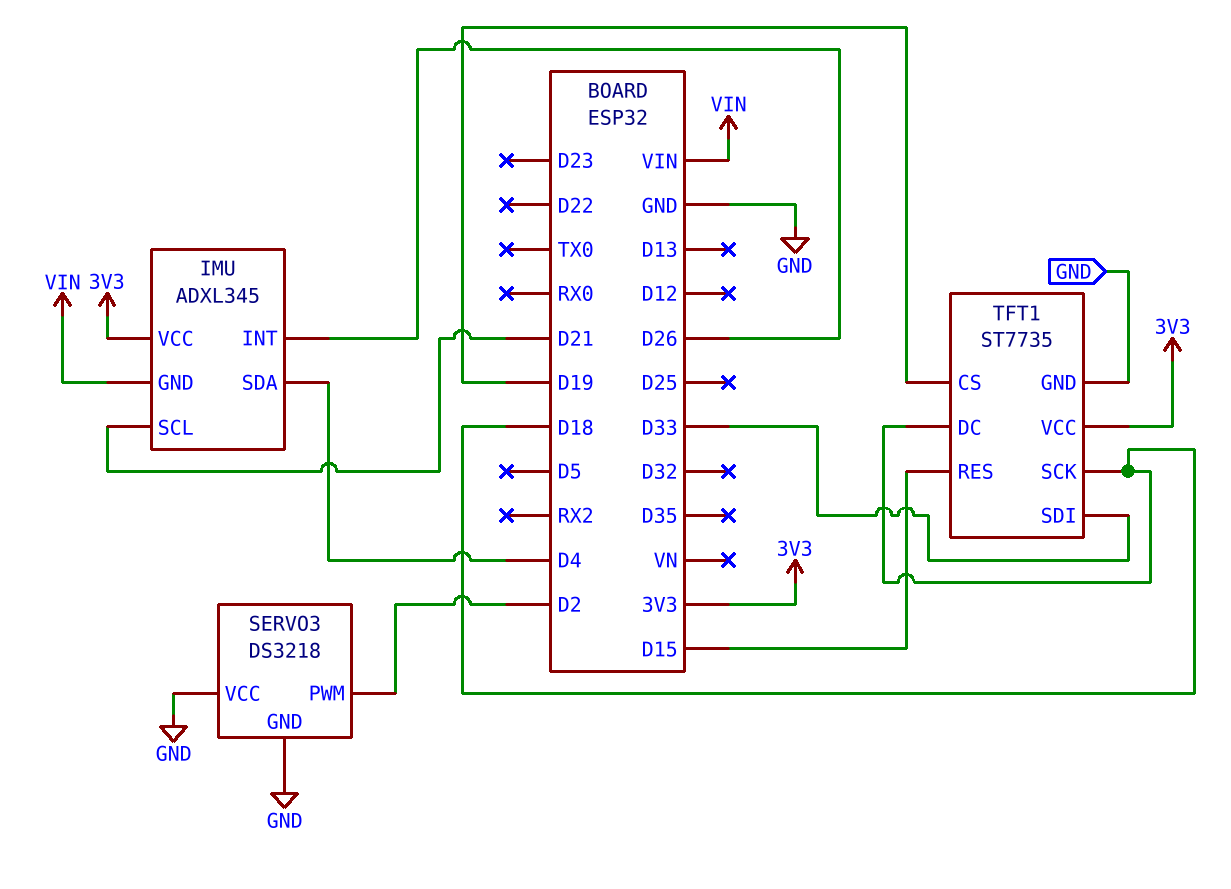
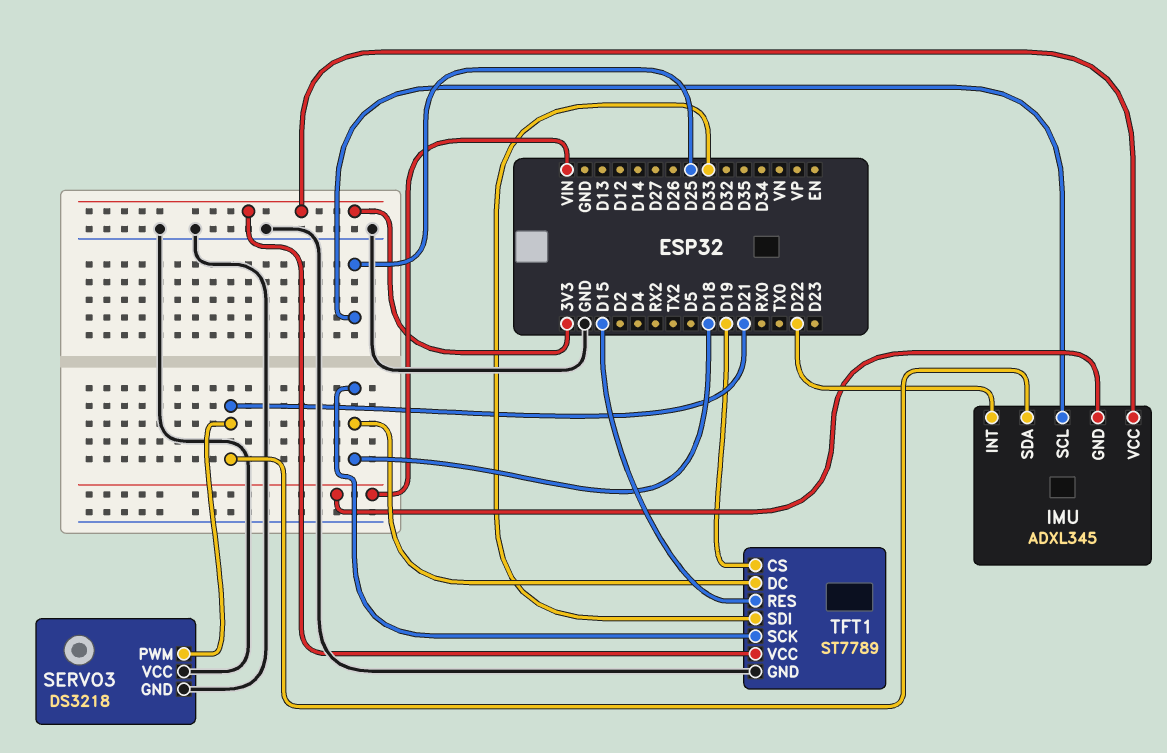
IMU pin INT: D26 -> D22
IMU pin SCL: D21 -> D25
IMU pin SDA: D4 -> D21
SERVO3 pin PWM: D2 -> D21
TFT1: ST7735 -> ST7789

